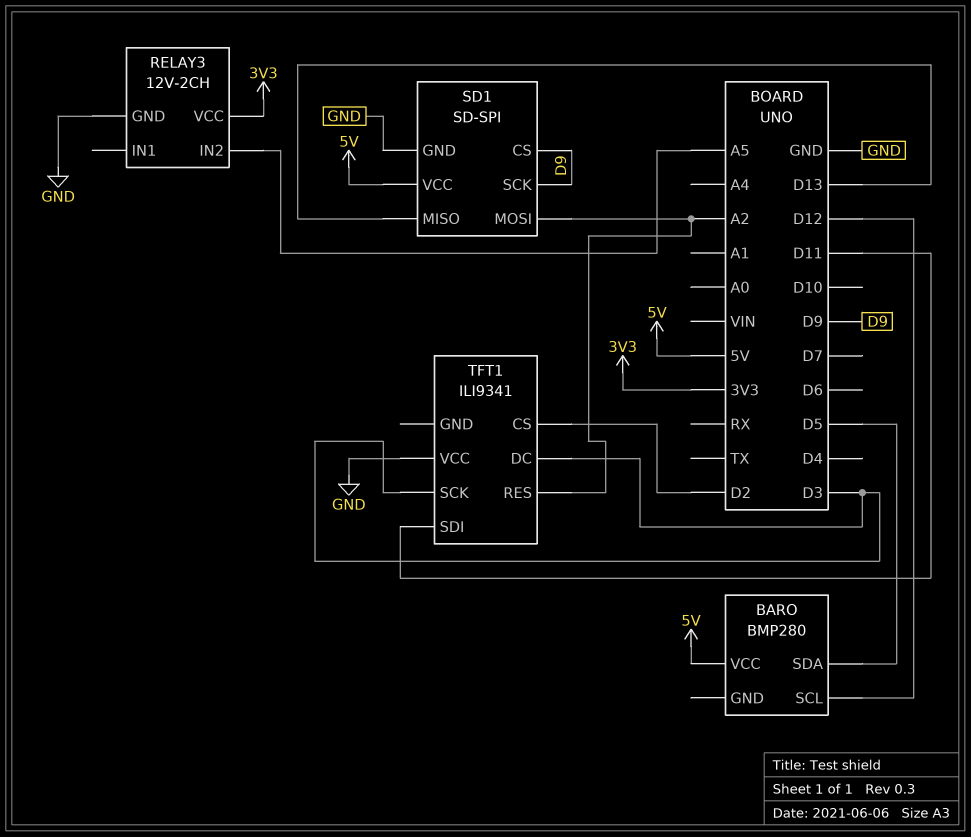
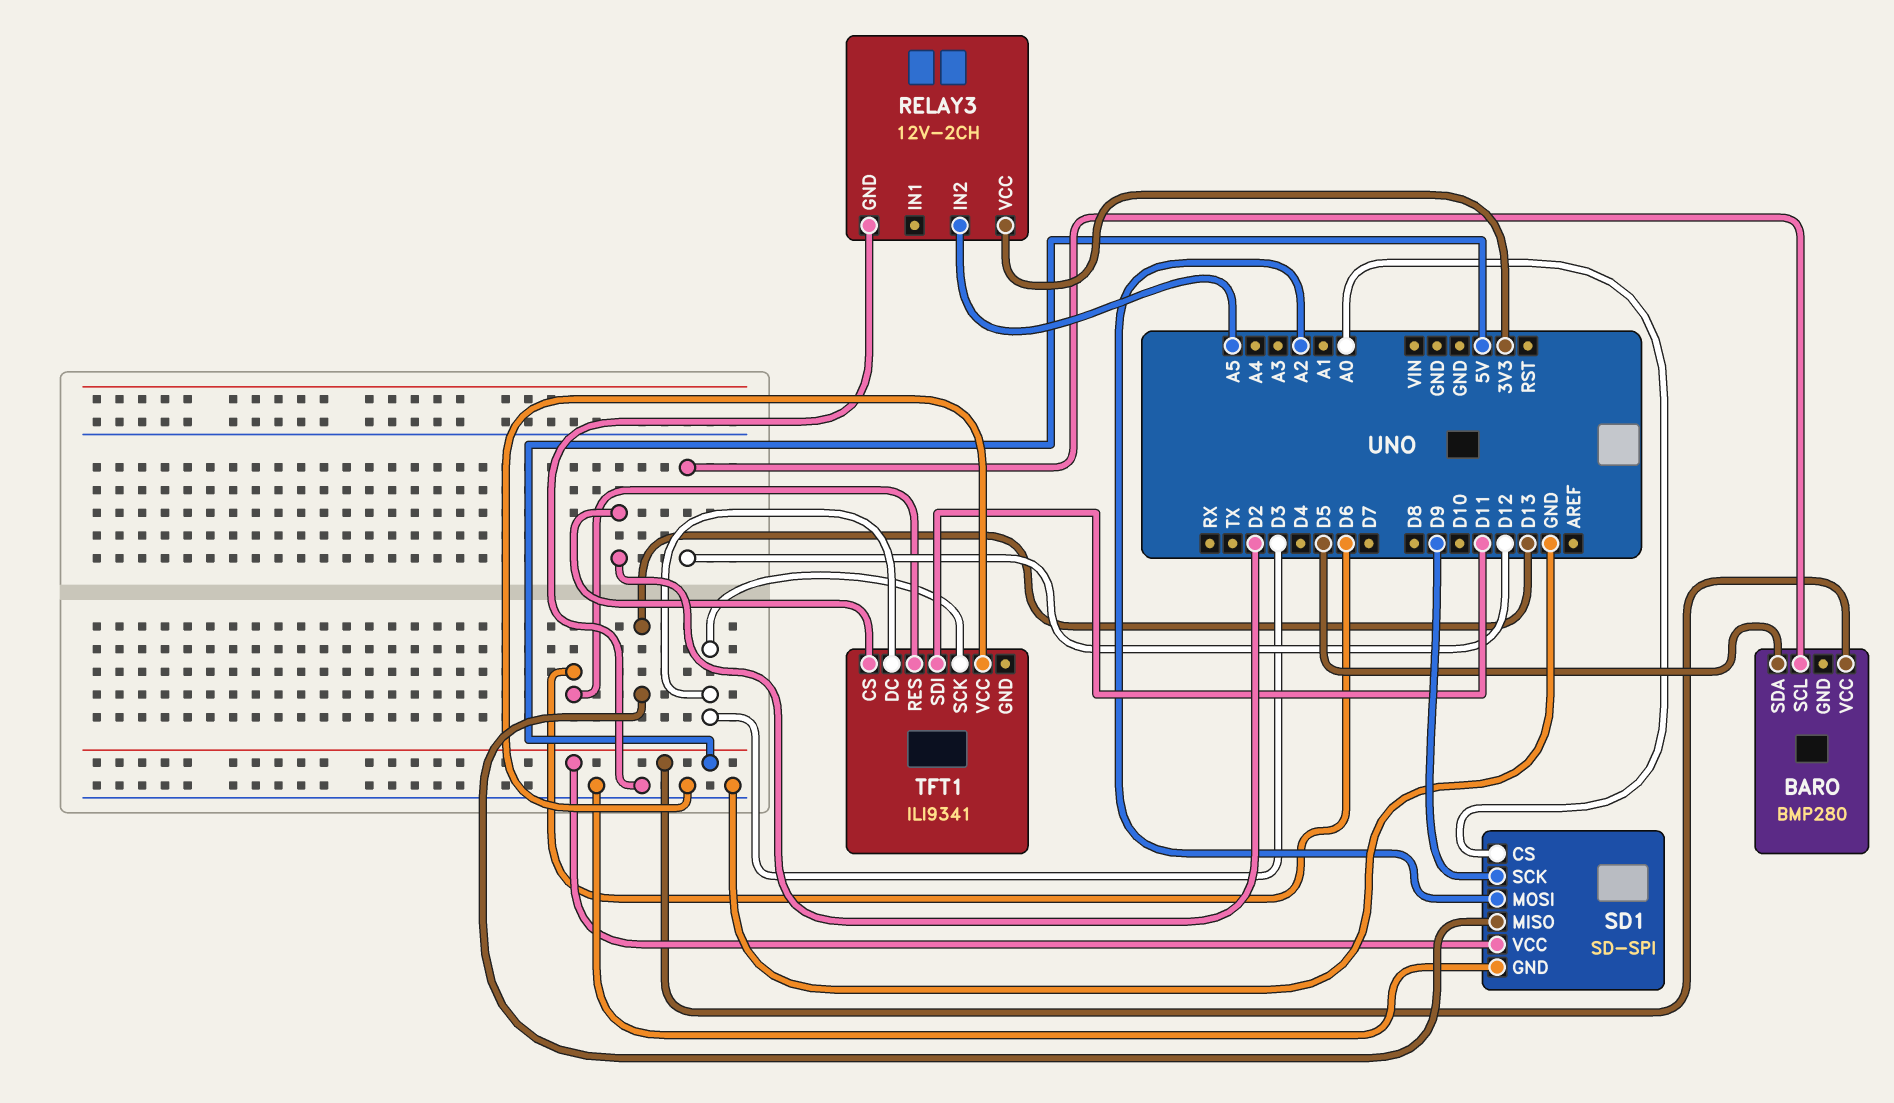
SD1 pin CS: D9 -> A0
TFT1 pin RES: A2 -> D6

